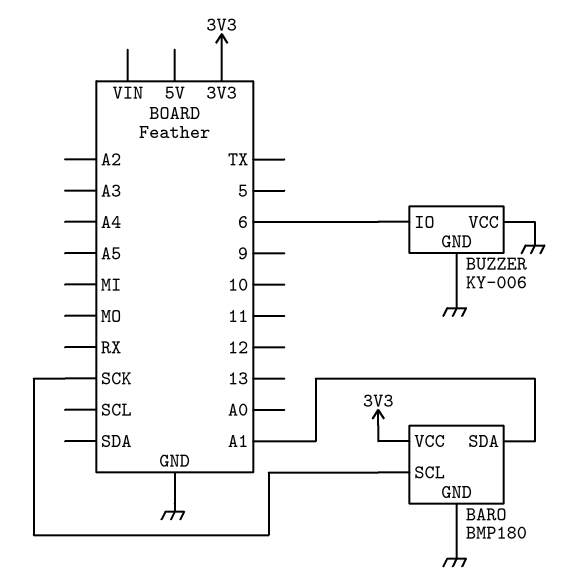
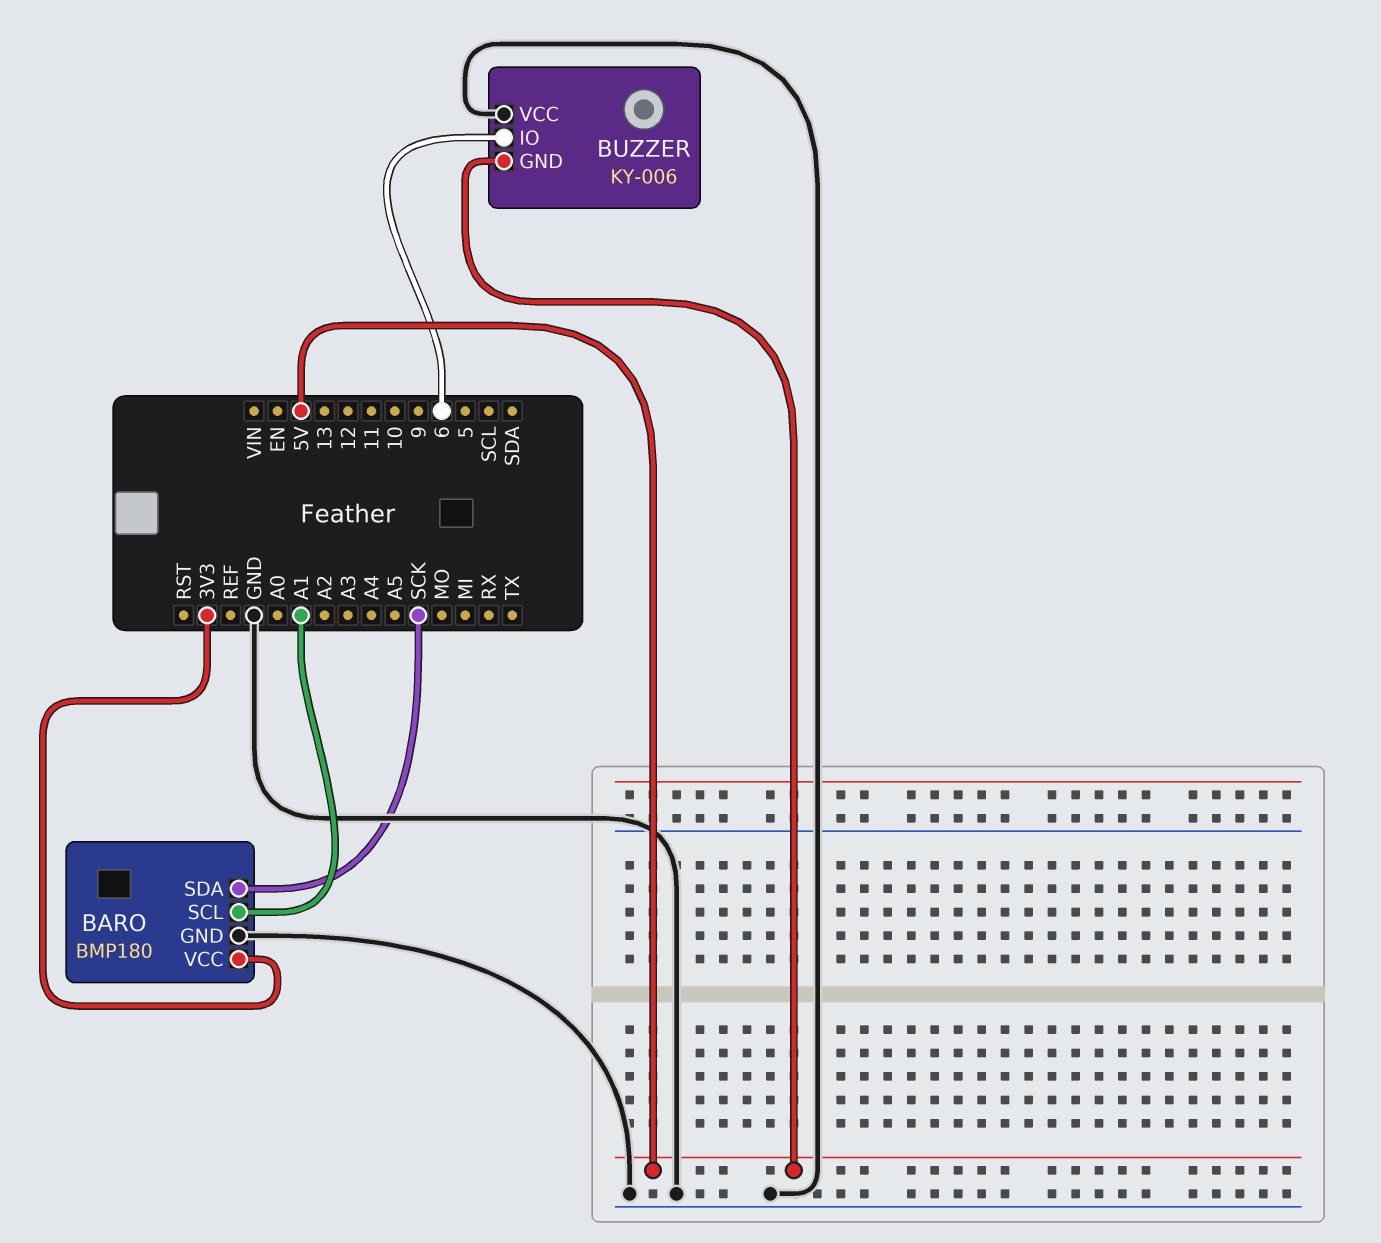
BARO pin SCL: SCK -> A1
BARO pin SDA: A1 -> SCK
BUZZER pin GND: GND -> 5V

